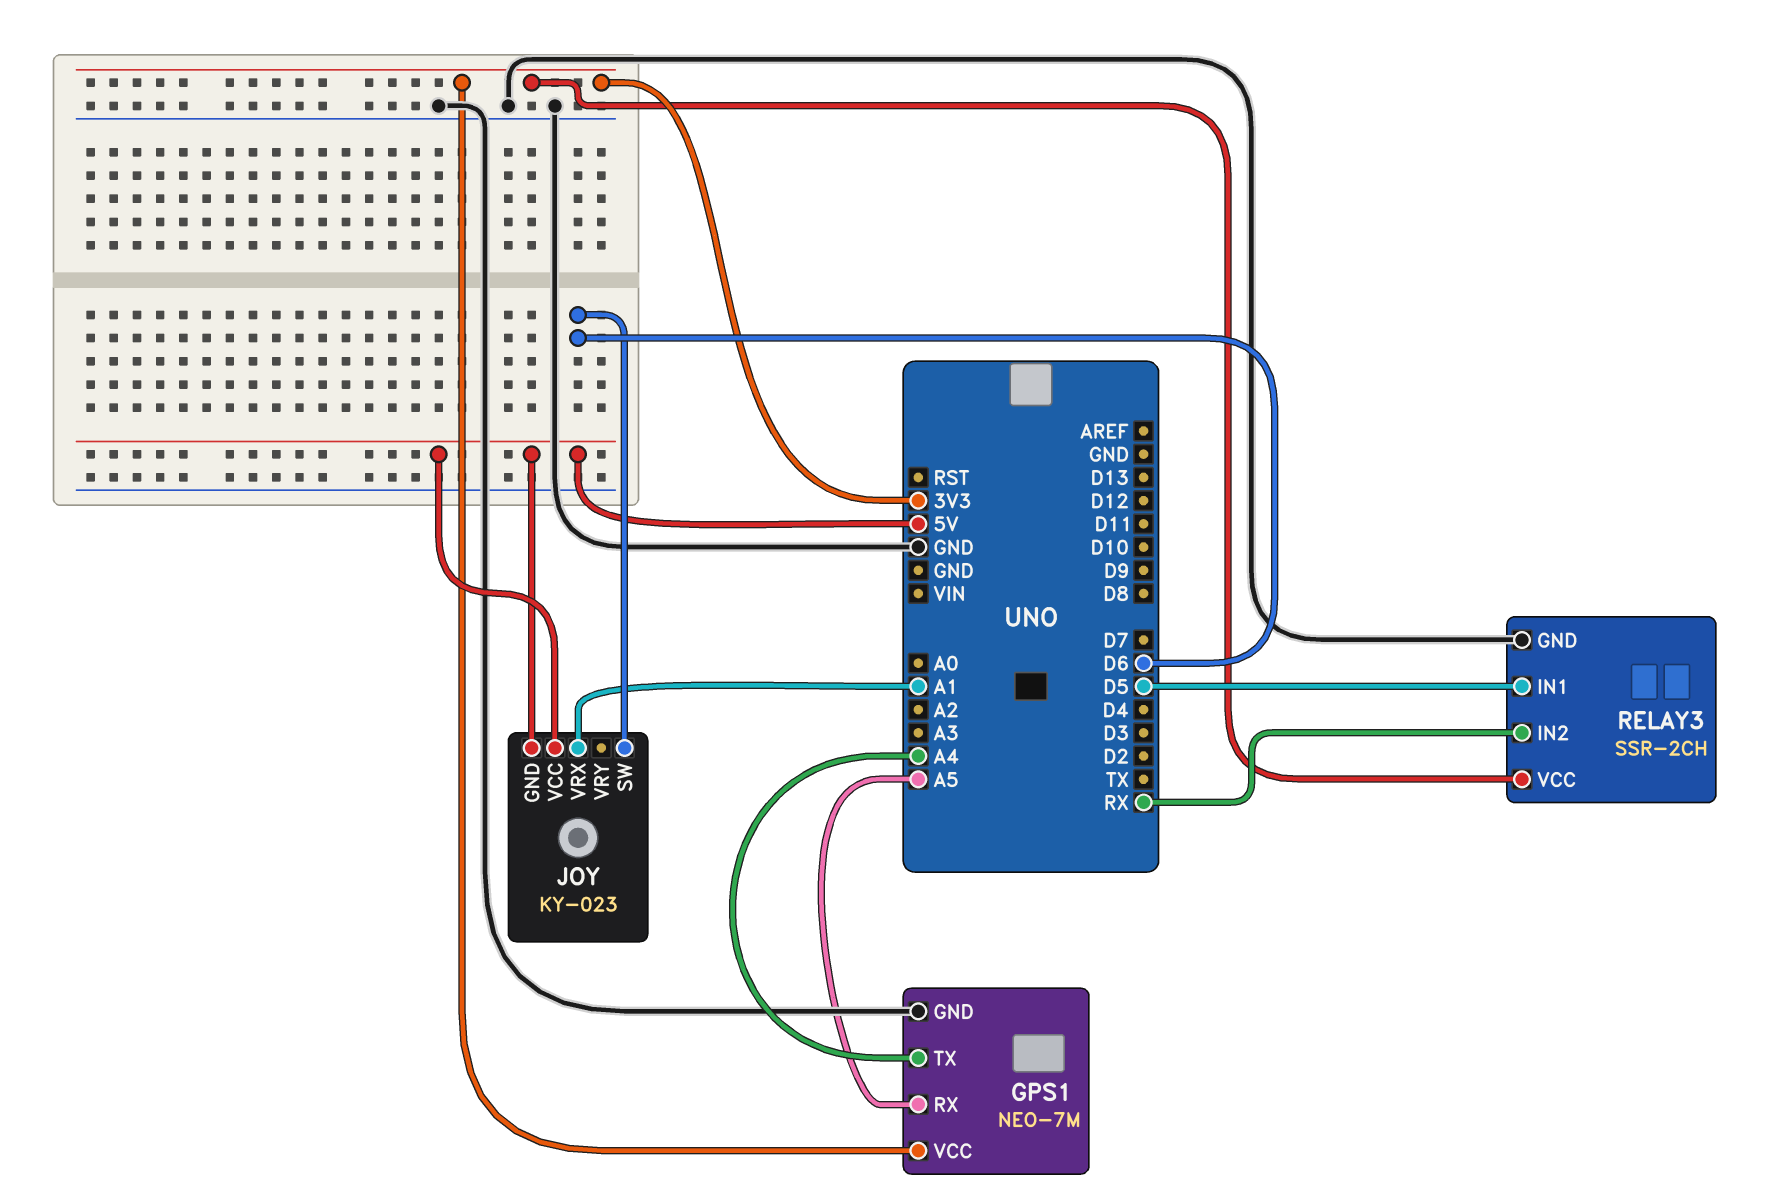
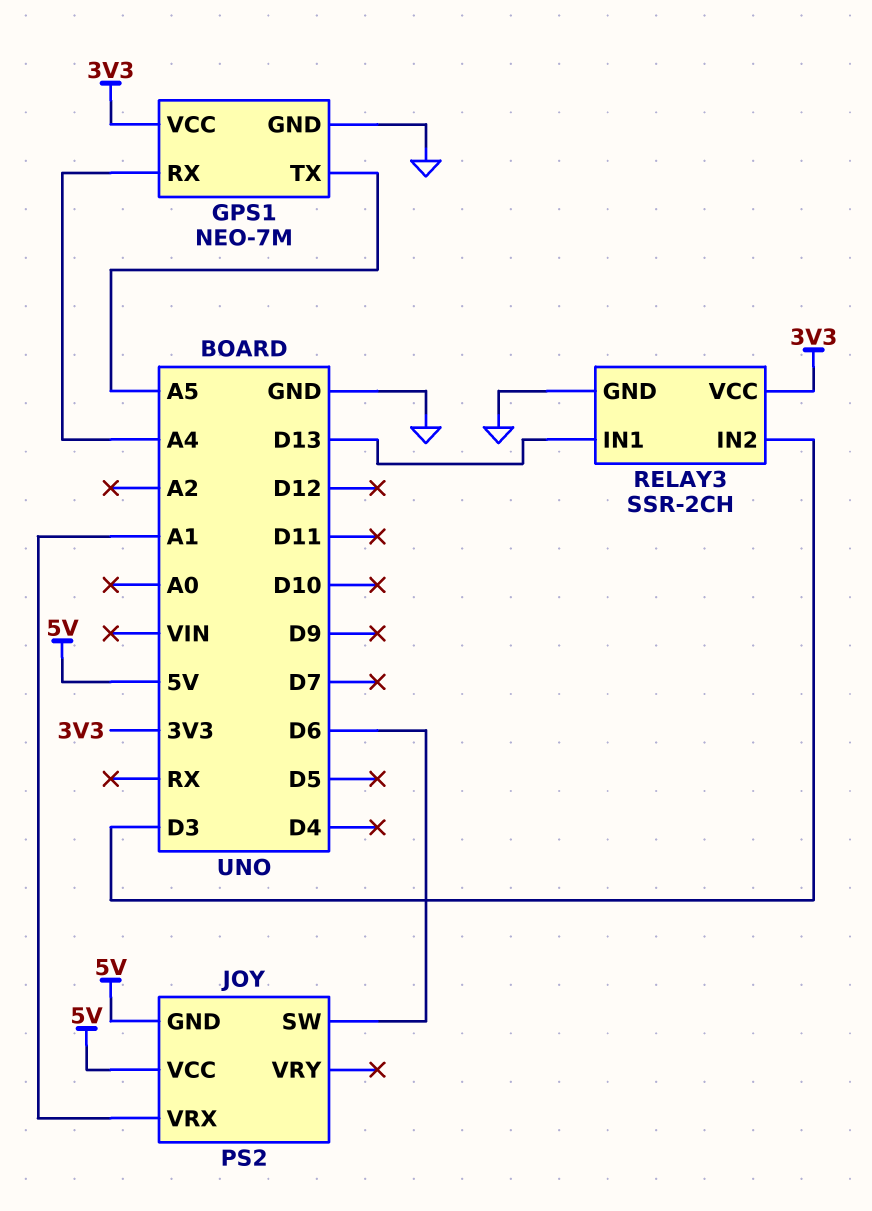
GPS1 pin RX: A5 -> A4
GPS1 pin TX: A4 -> A5
JOY: KY-023 -> PS2
RELAY3 pin IN1: D5 -> D13
RELAY3 pin IN2: RX -> D3

